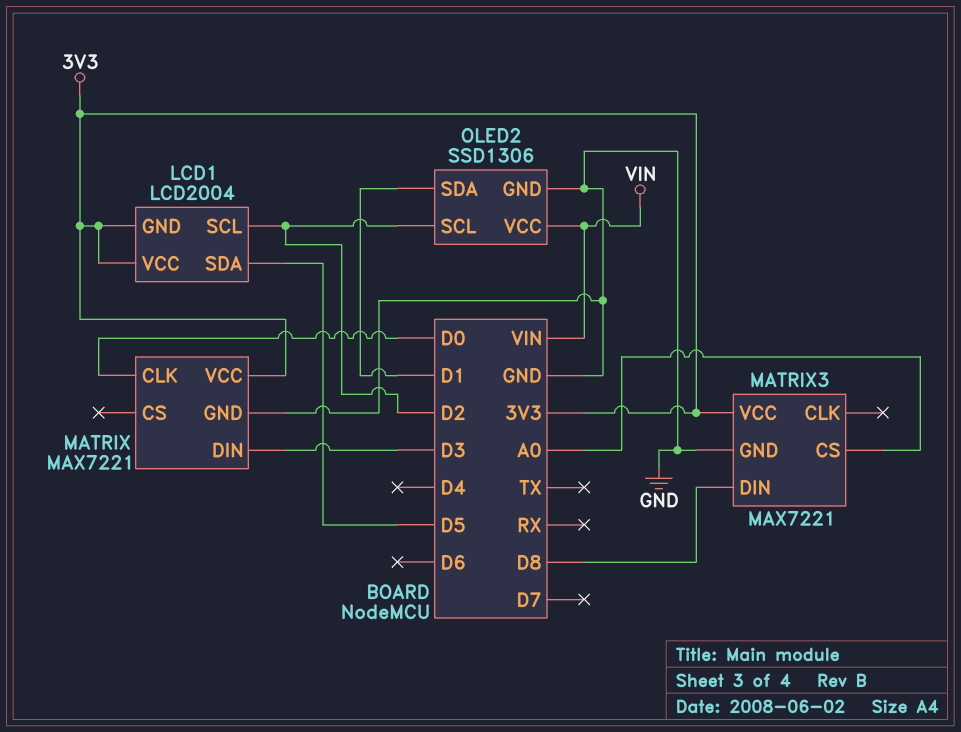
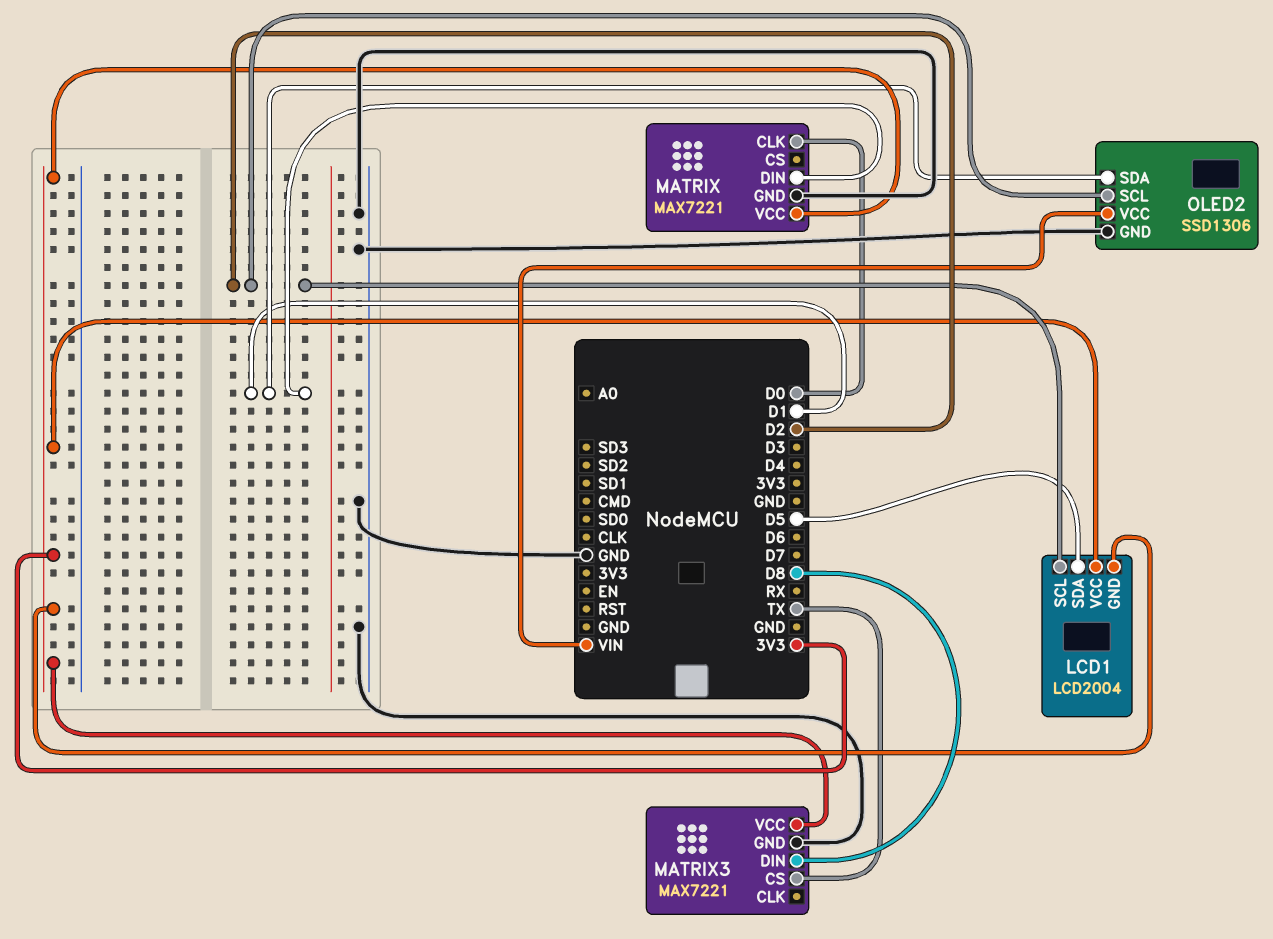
MATRIX pin DIN: D3 -> D1
MATRIX3 pin CS: A0 -> TX

